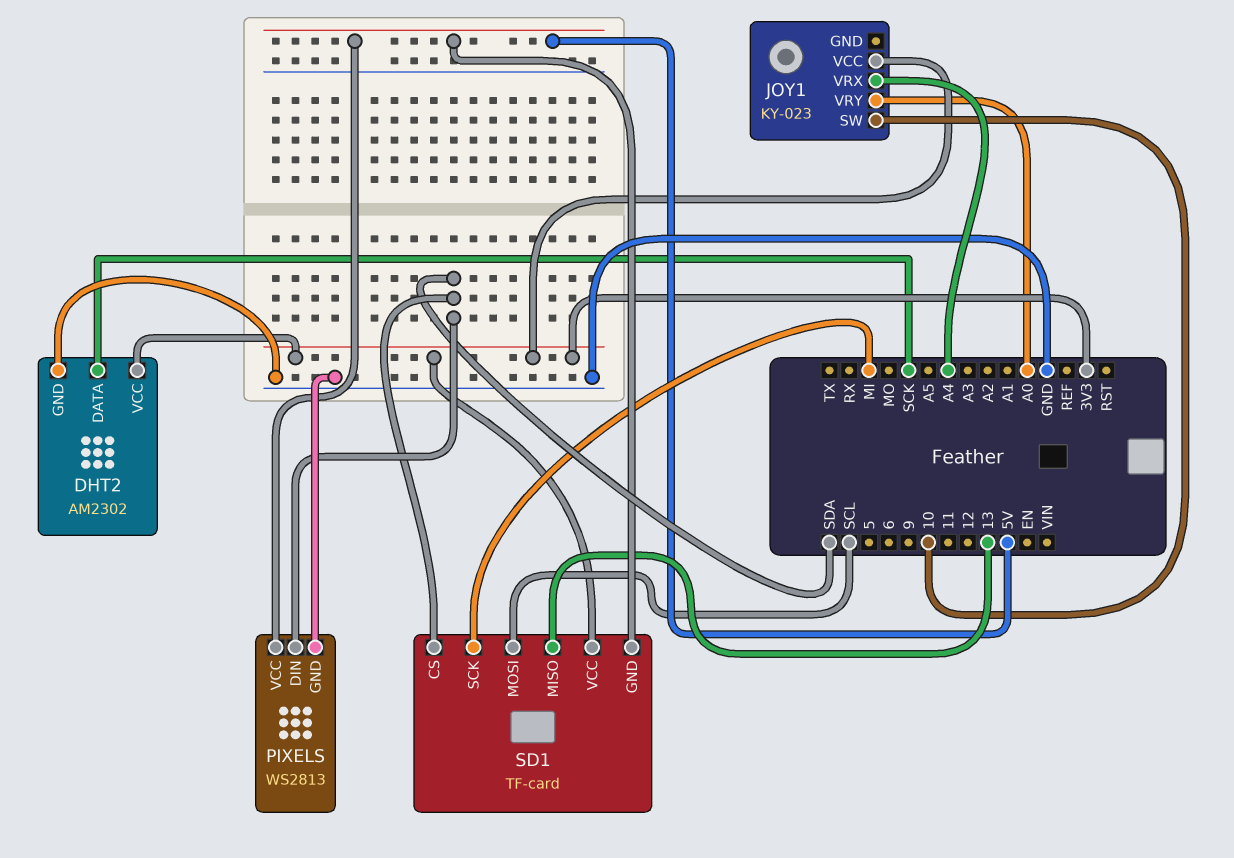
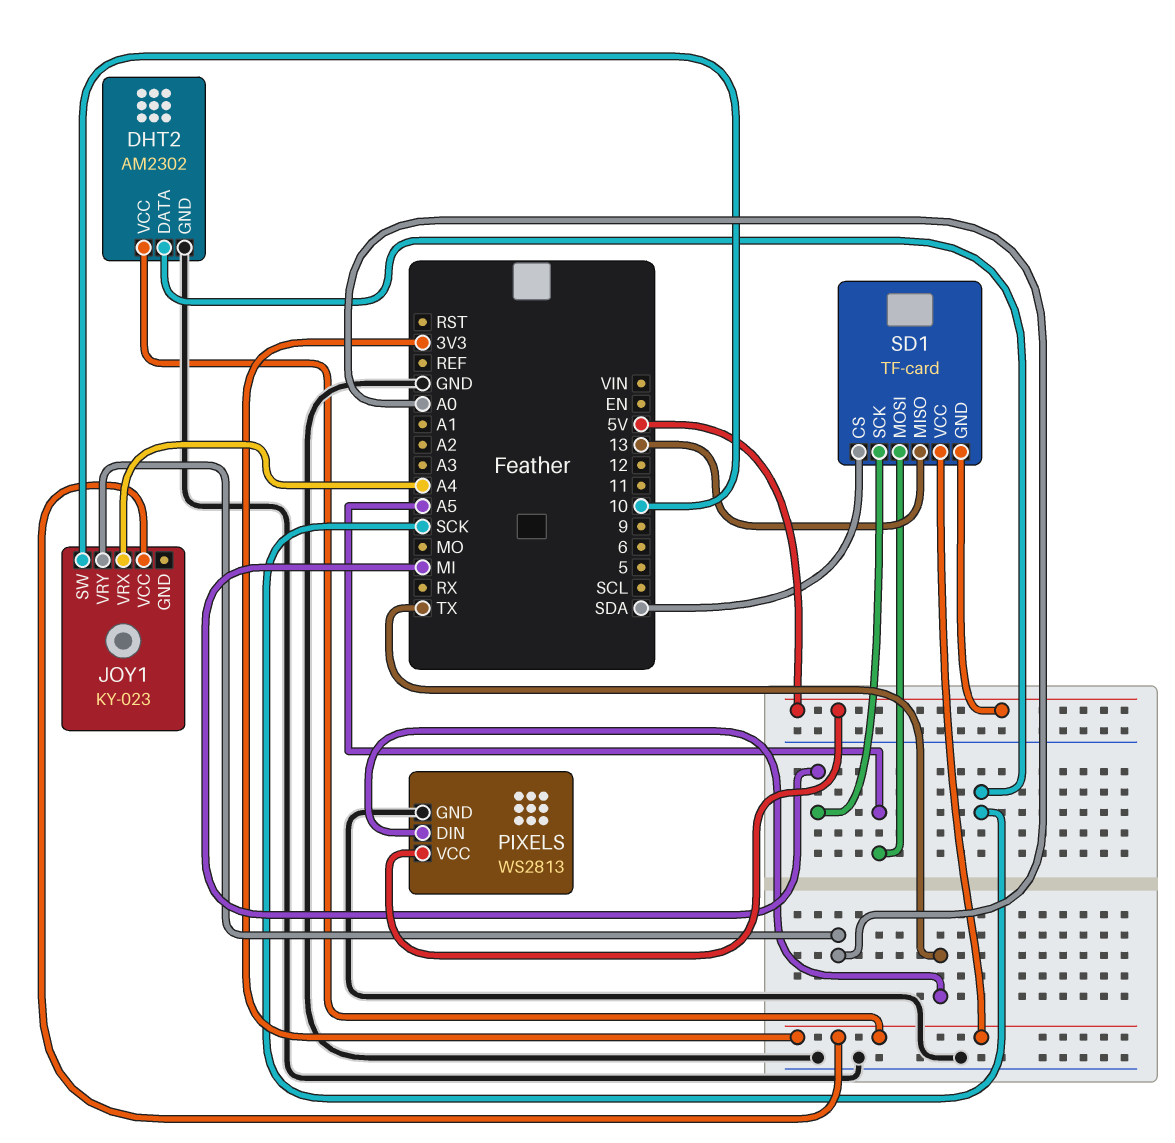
PIXELS pin DIN: SDA -> TX
SD1 pin MOSI: SCL -> A5

